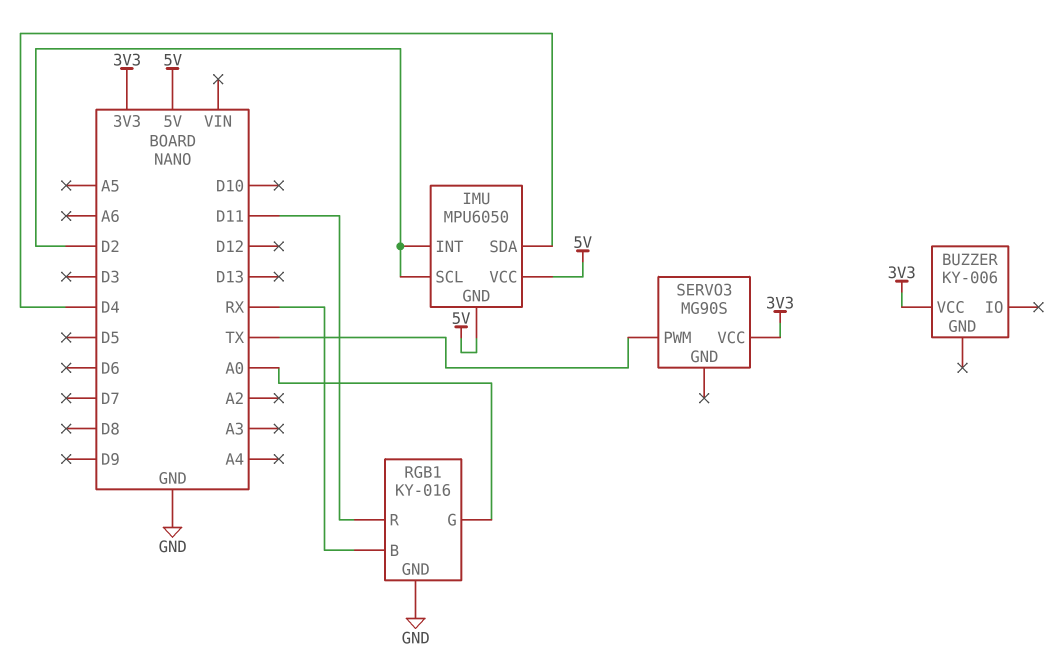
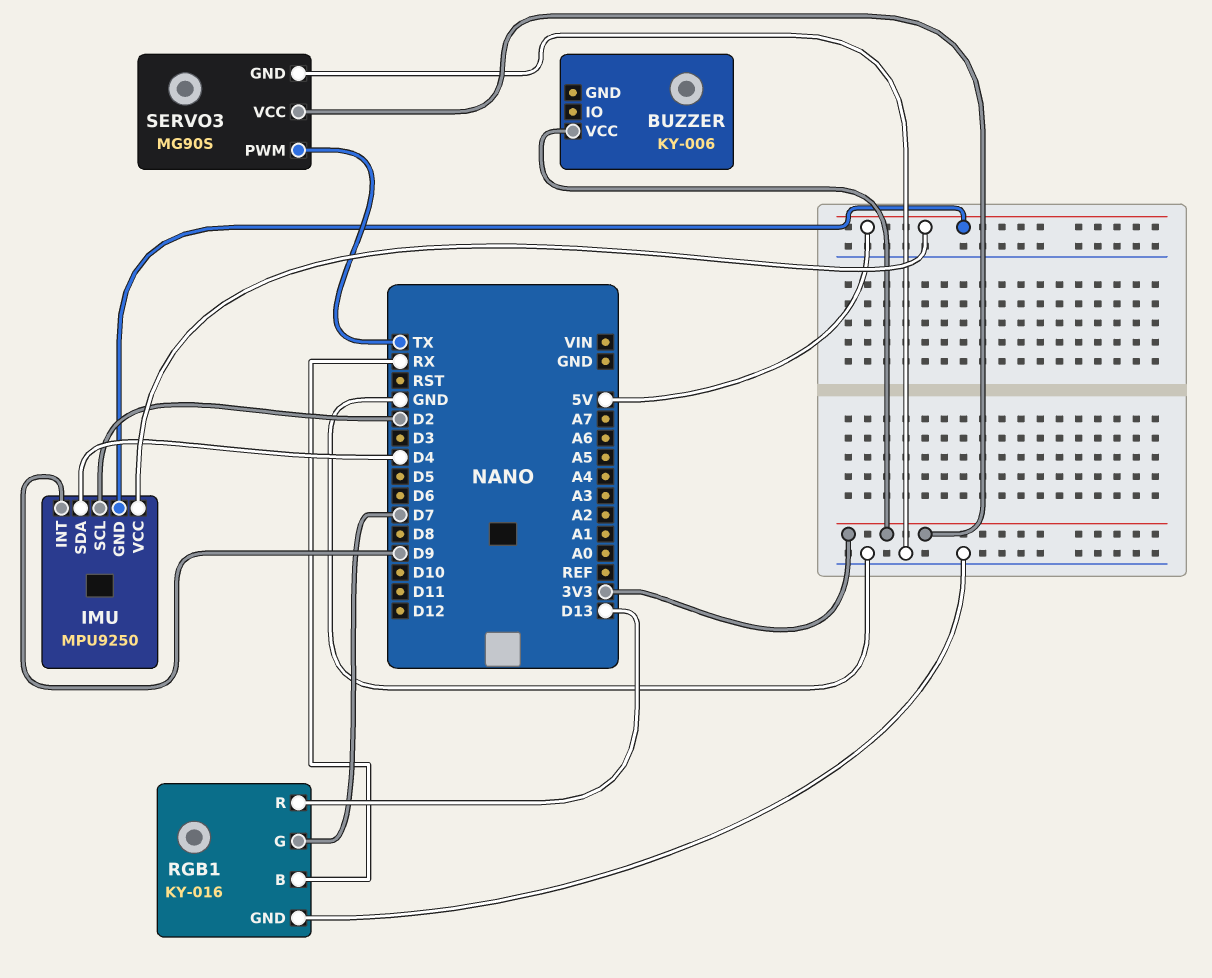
IMU: MPU6050 -> MPU9250
IMU pin INT: D2 -> D9
RGB1 pin G: A0 -> D7
RGB1 pin R: D11 -> D13
SERVO3 pin GND: none -> GND

